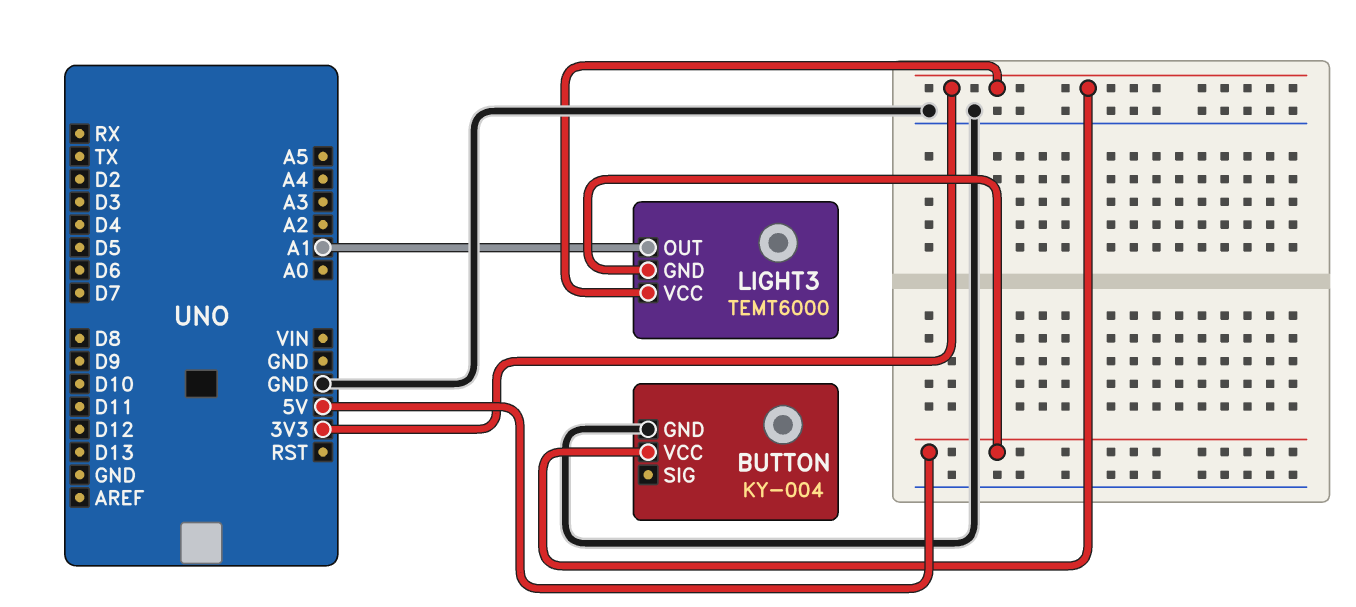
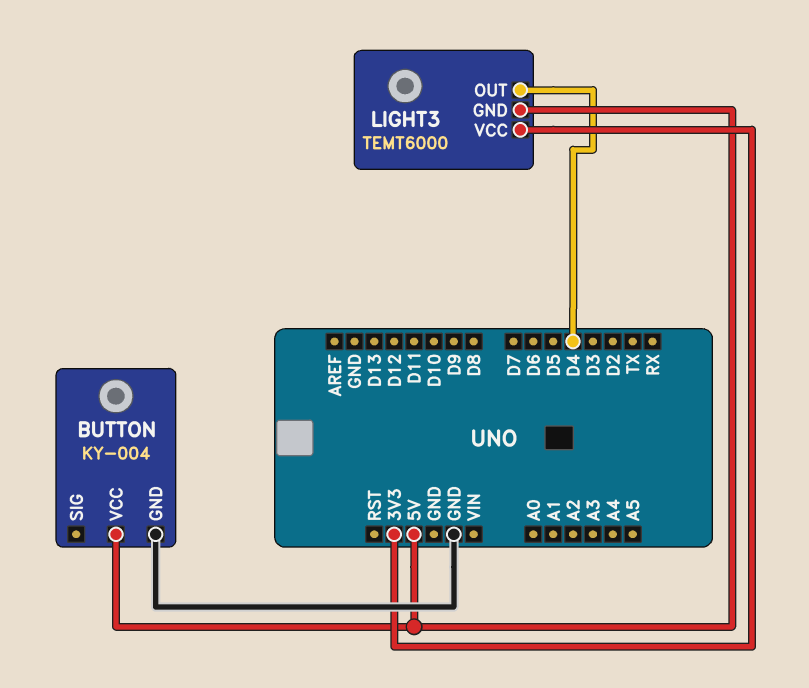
BUTTON pin VCC: 3V3 -> 5V
LIGHT3 pin OUT: A1 -> D4

